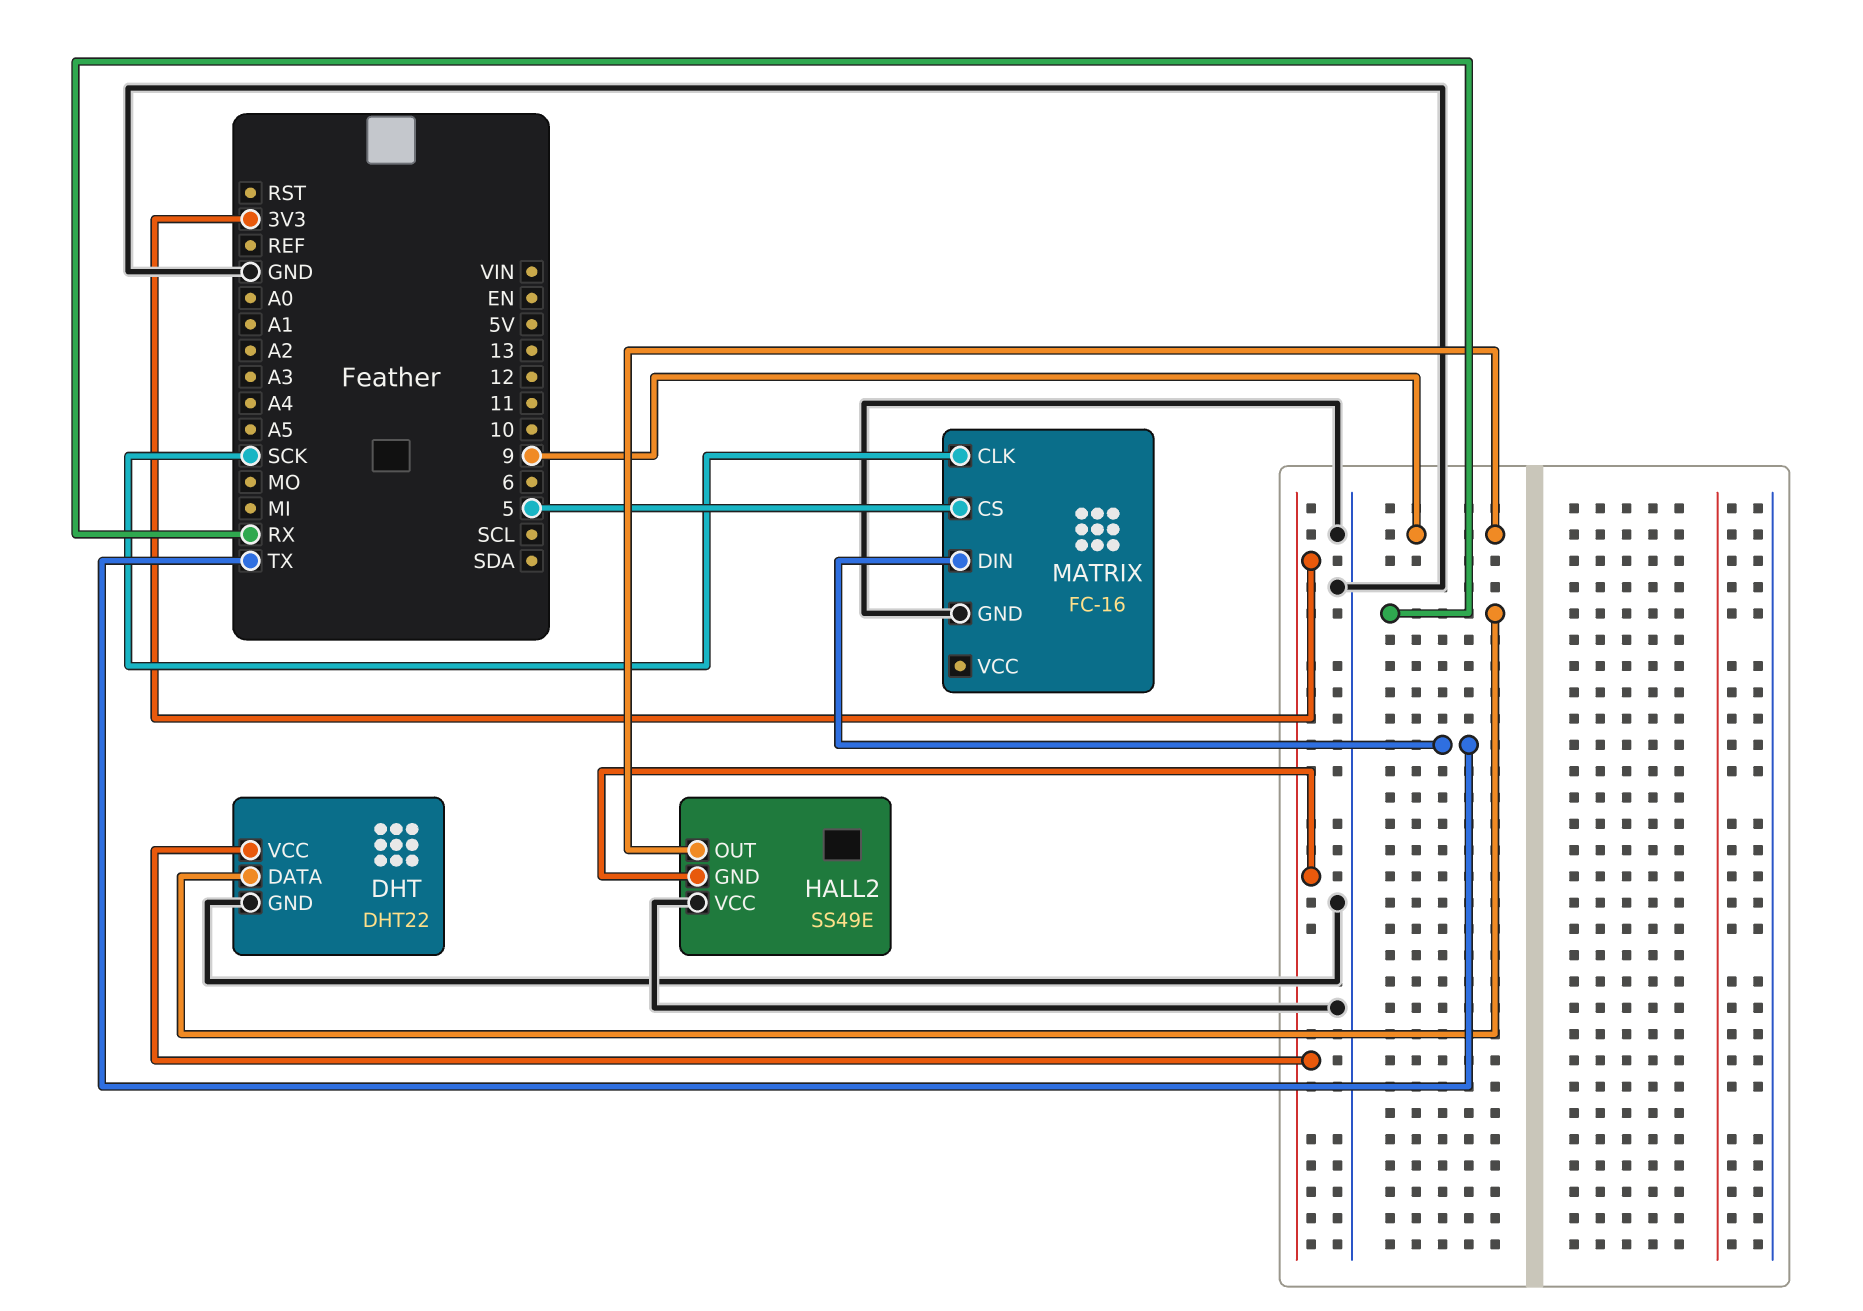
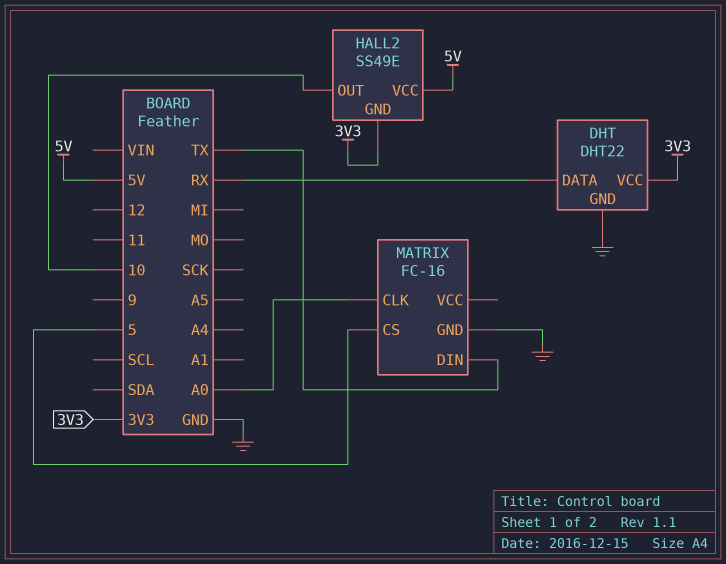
HALL2 pin OUT: 9 -> 10
HALL2 pin VCC: GND -> 5V
MATRIX pin CLK: SCK -> A0

